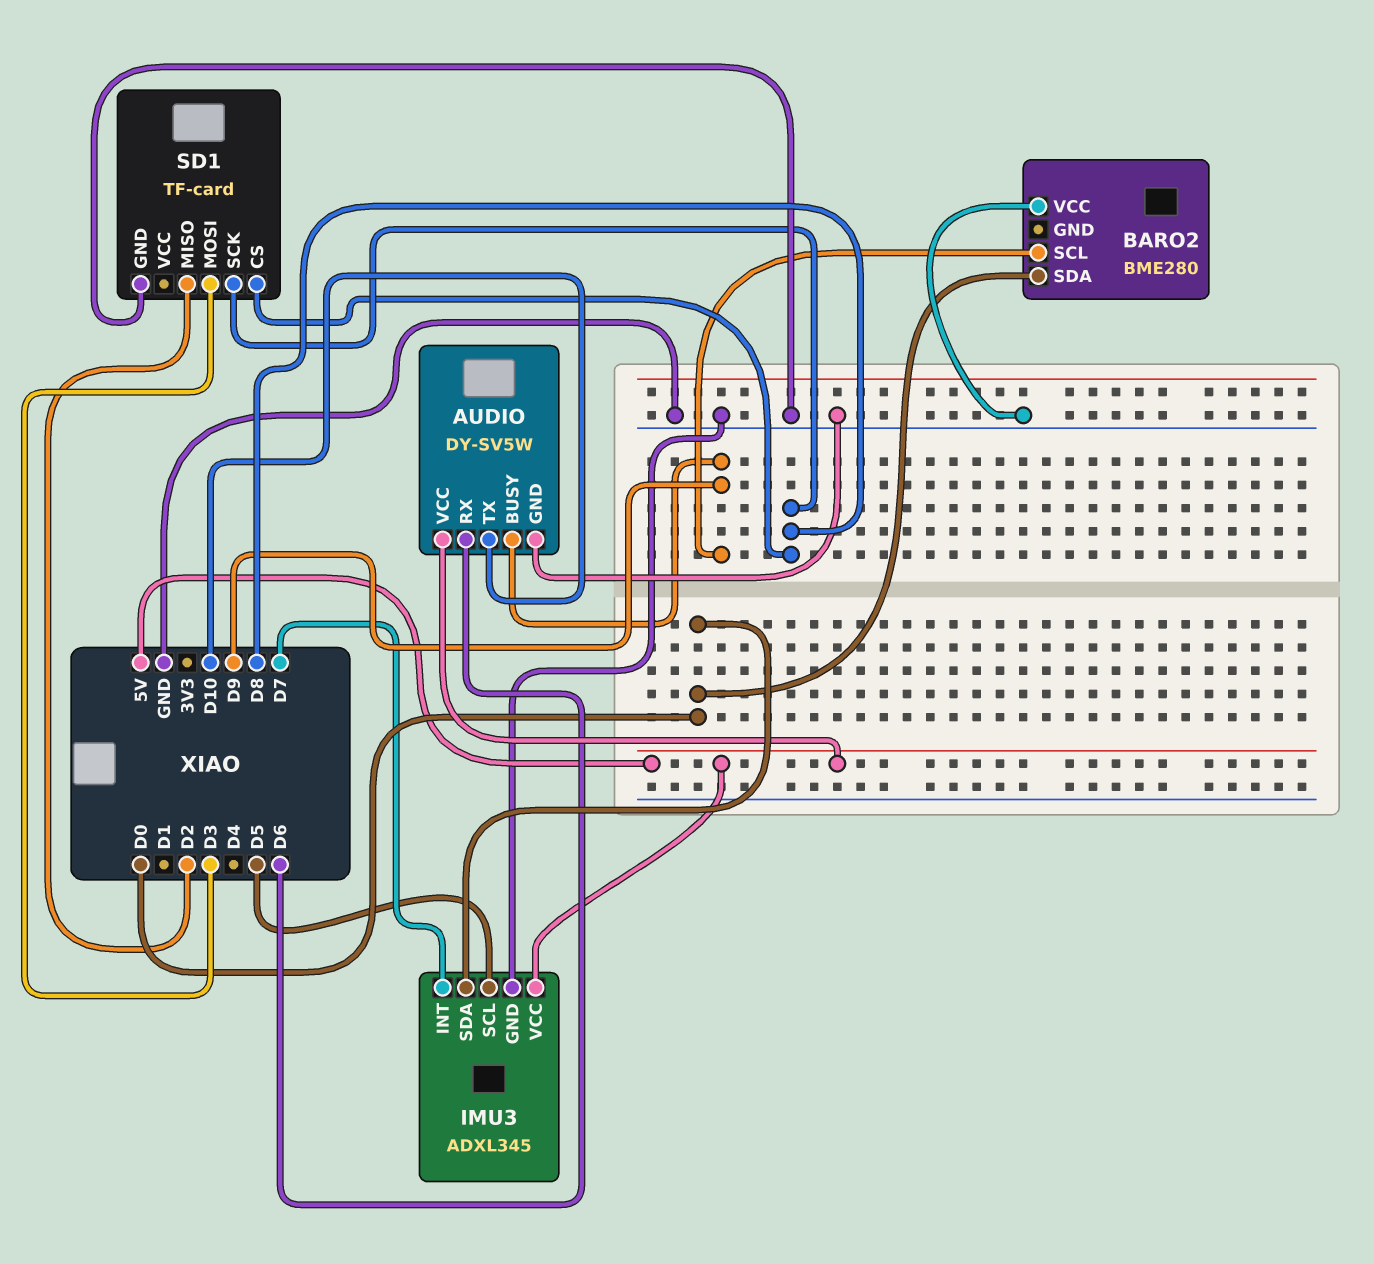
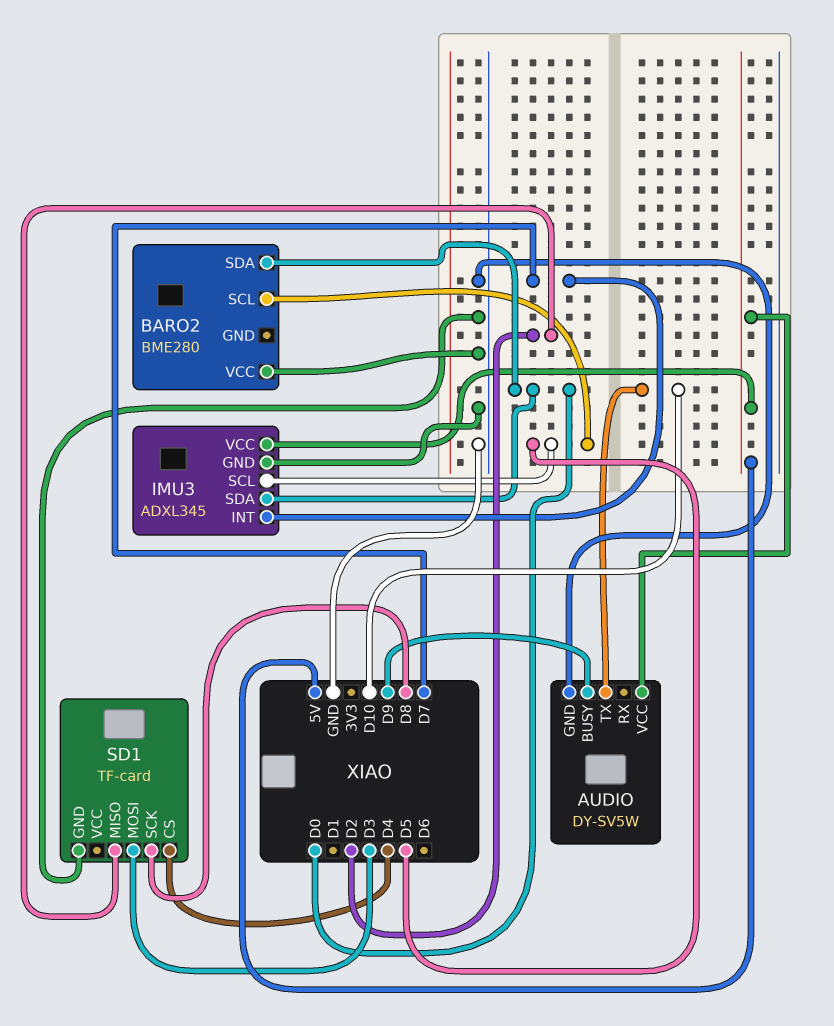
AUDIO pin RX: D6 -> none
BARO2 pin SCL: D9 -> D5
SD1 pin CS: D8 -> D4

